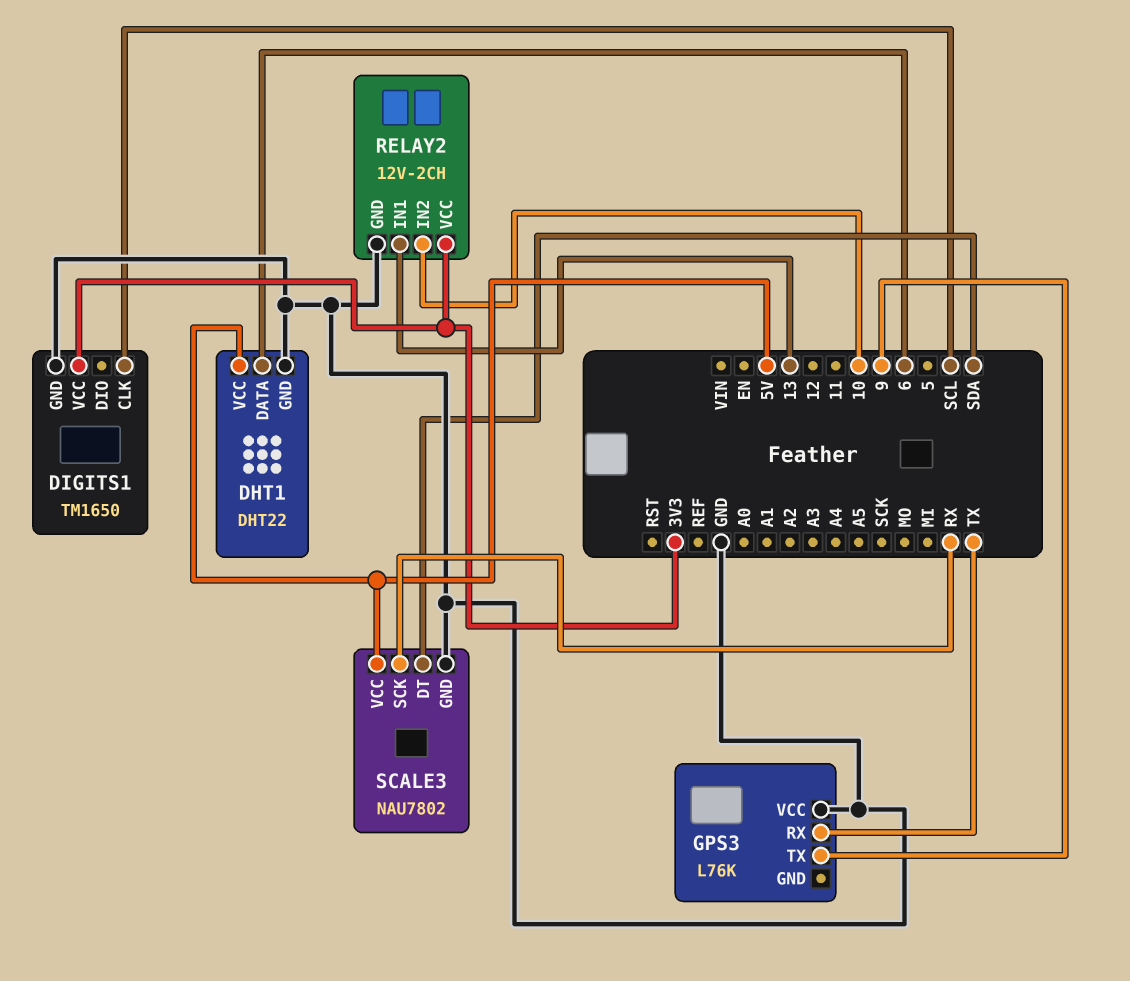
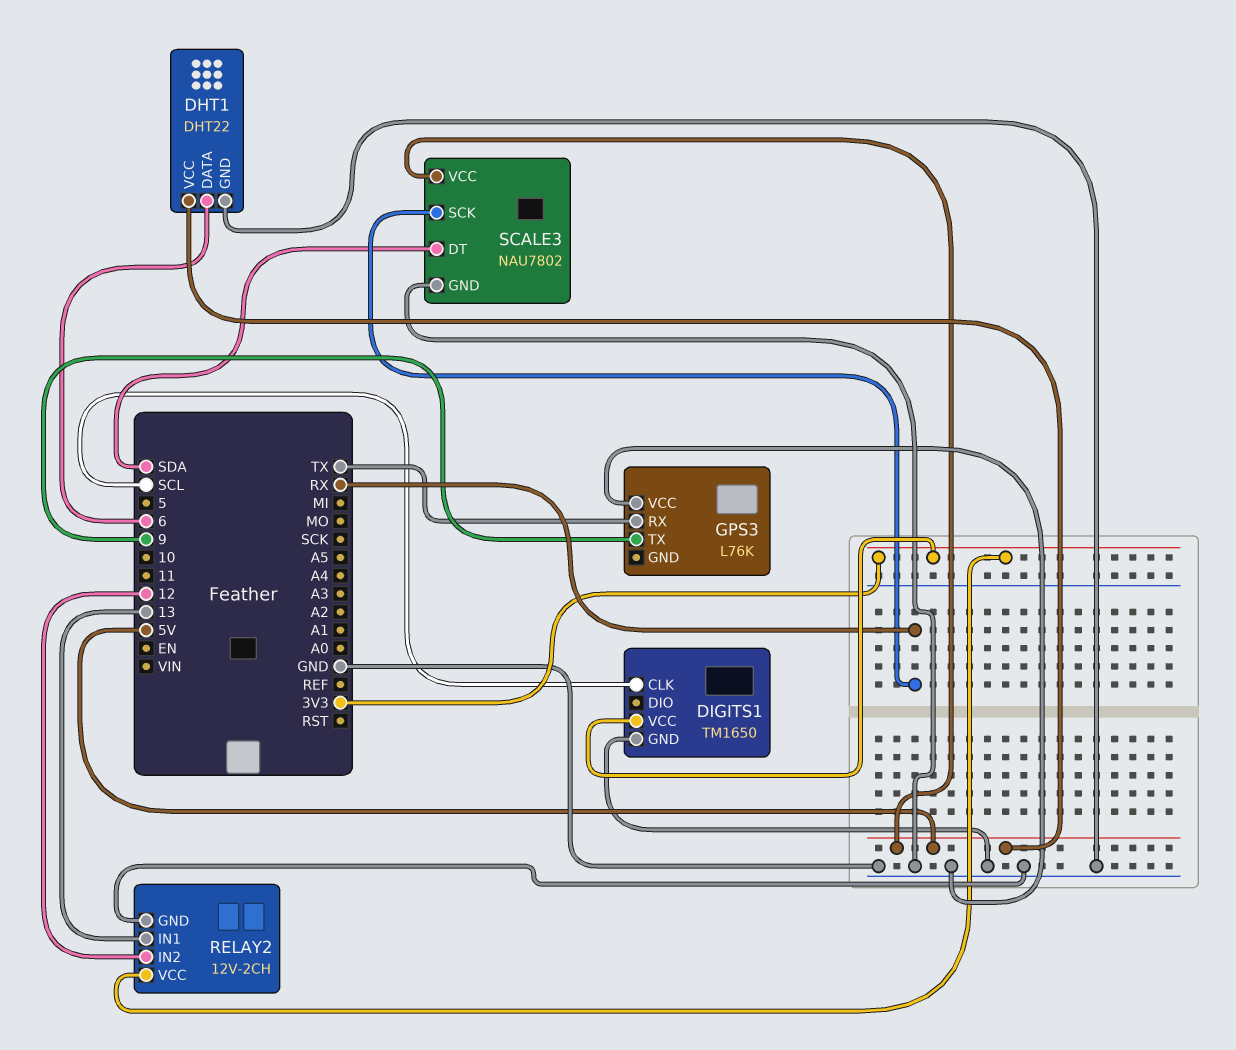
RELAY2 pin IN2: 10 -> 12

